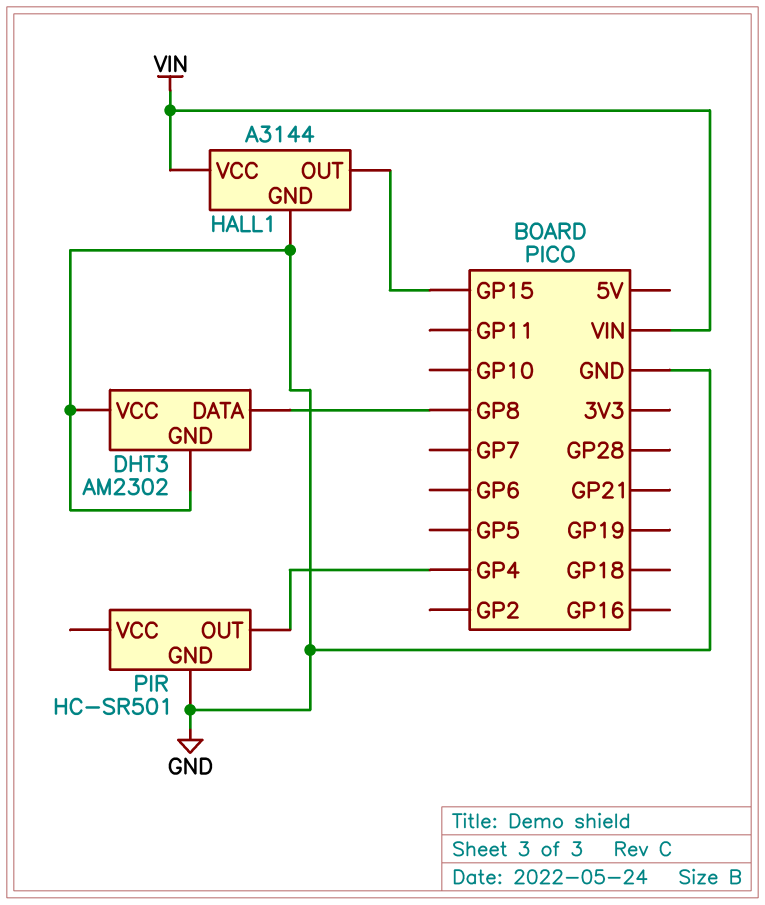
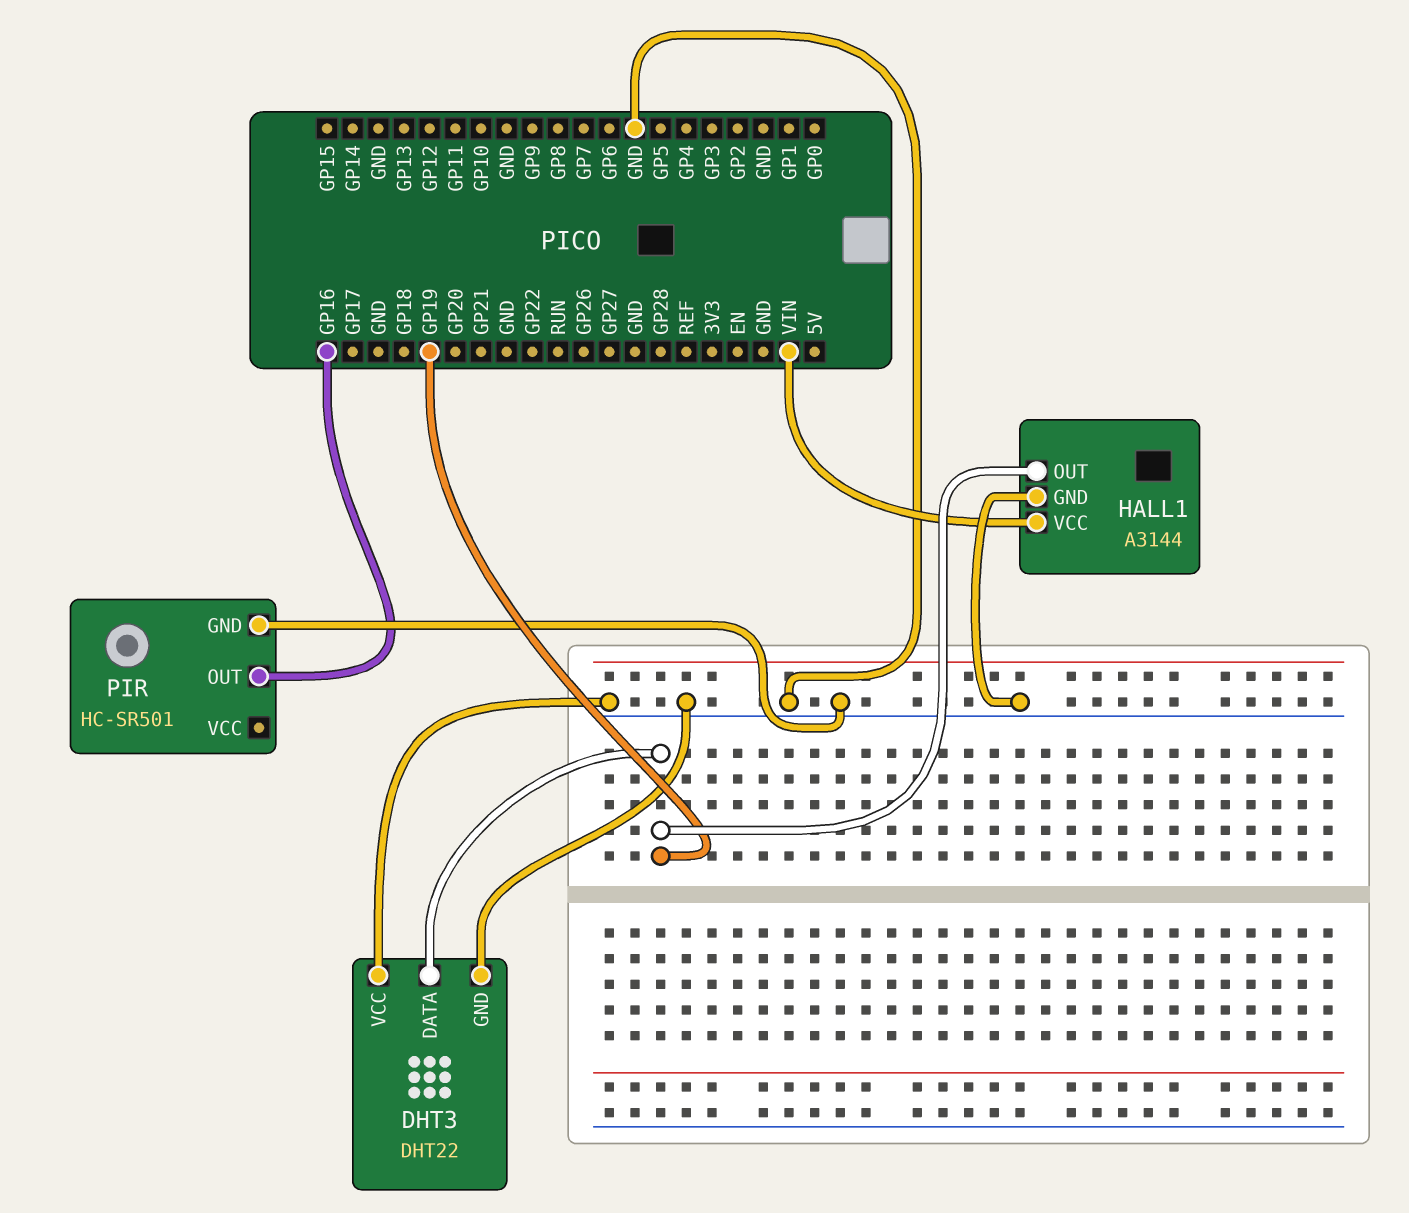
DHT3: AM2302 -> DHT22
DHT3 pin DATA: GP8 -> GP19
HALL1 pin OUT: GP15 -> GP19
PIR pin OUT: GP4 -> GP16

